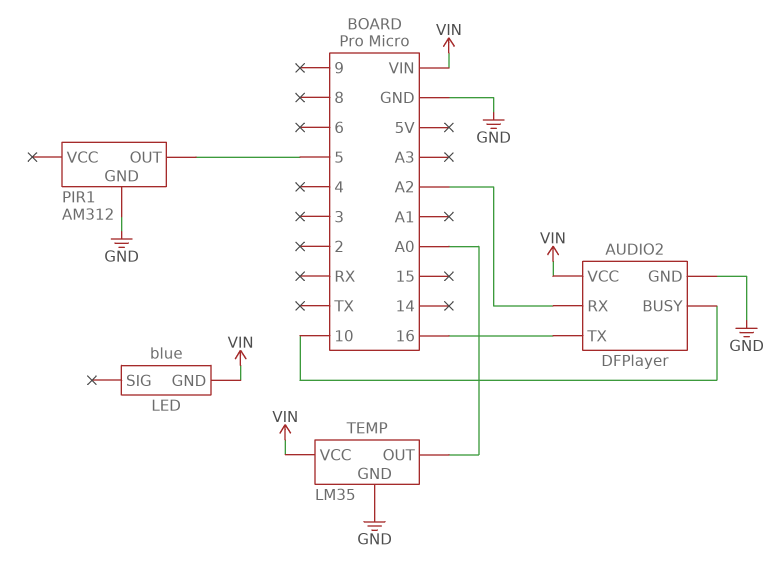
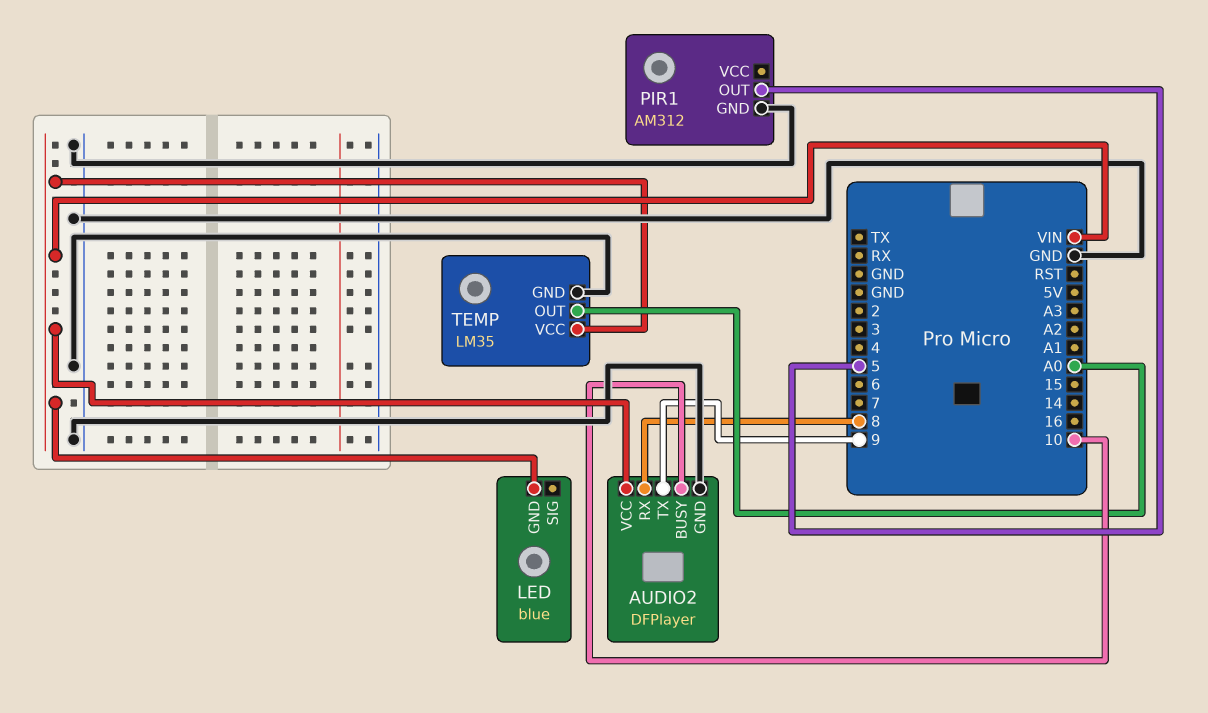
AUDIO2 pin RX: A2 -> 8
AUDIO2 pin TX: 16 -> 9

